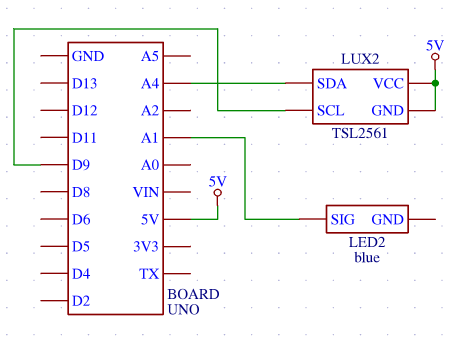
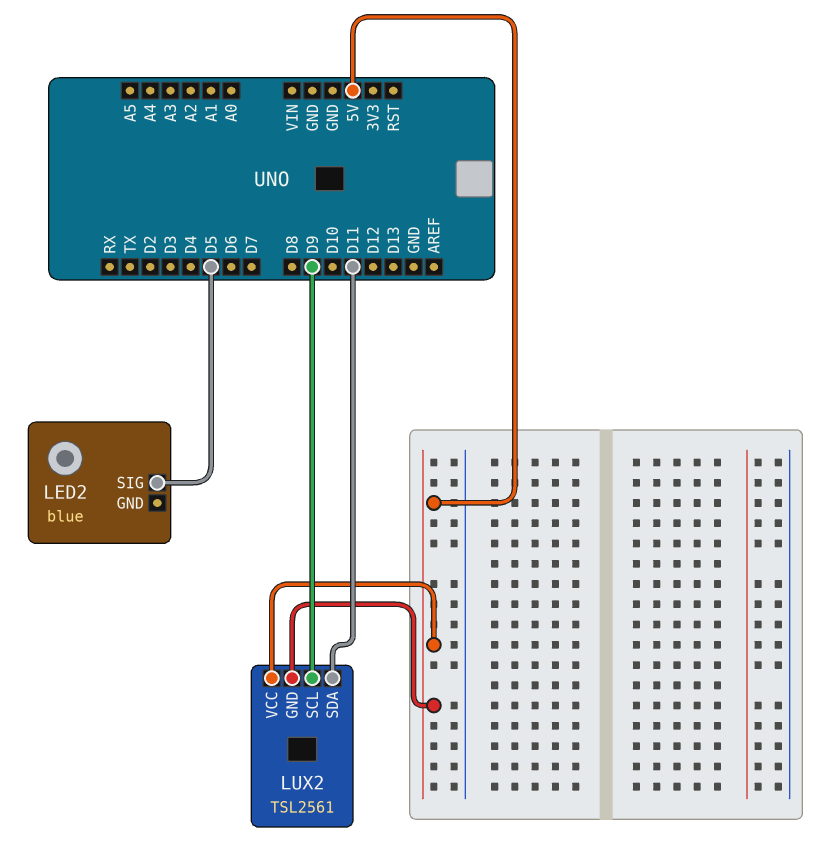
LED2 pin SIG: A1 -> D5
LUX2 pin SDA: A4 -> D11

